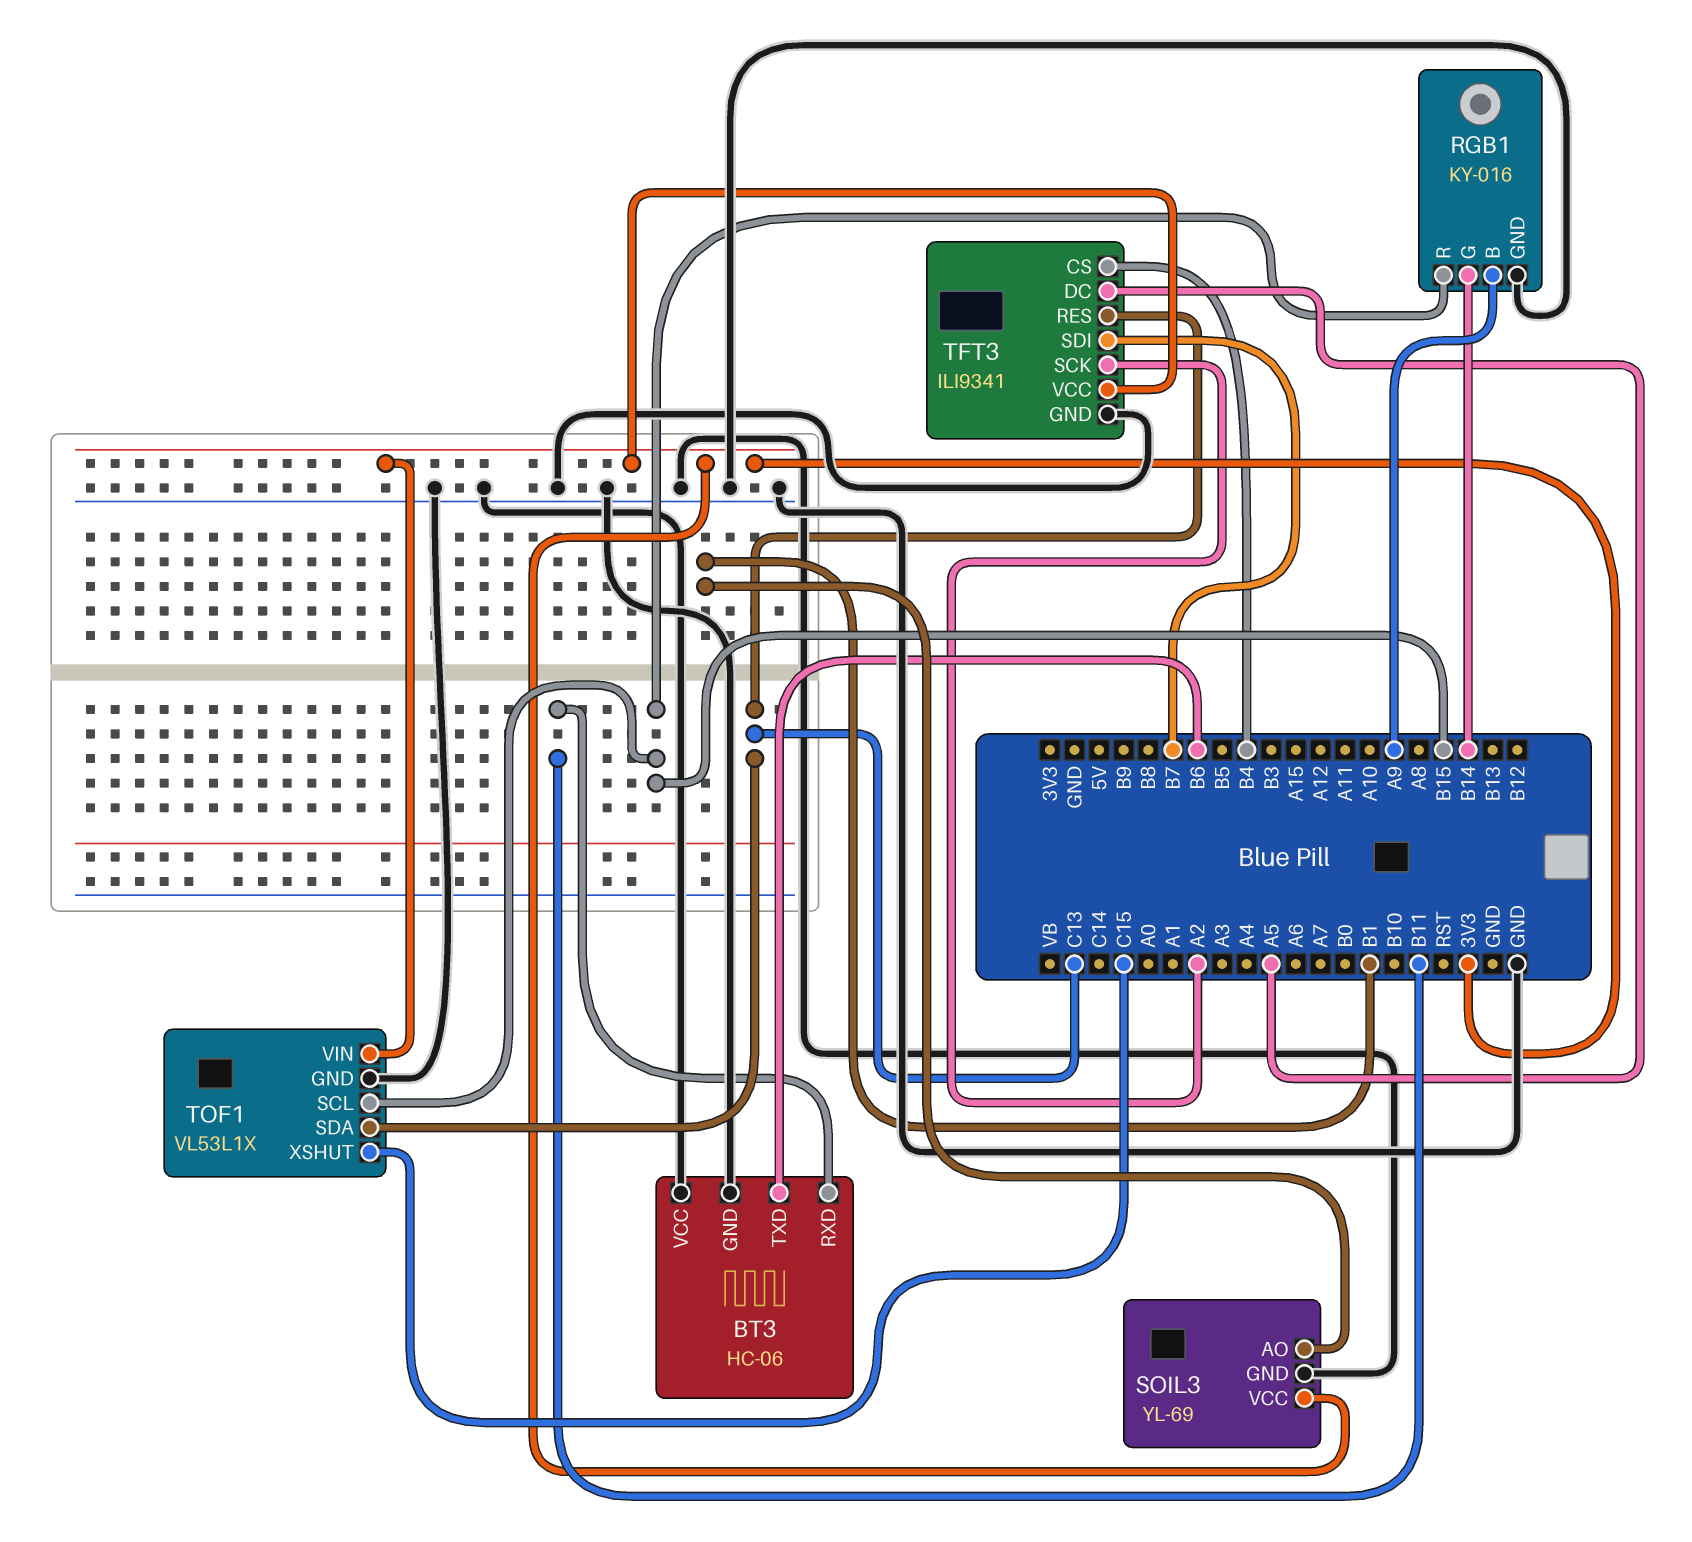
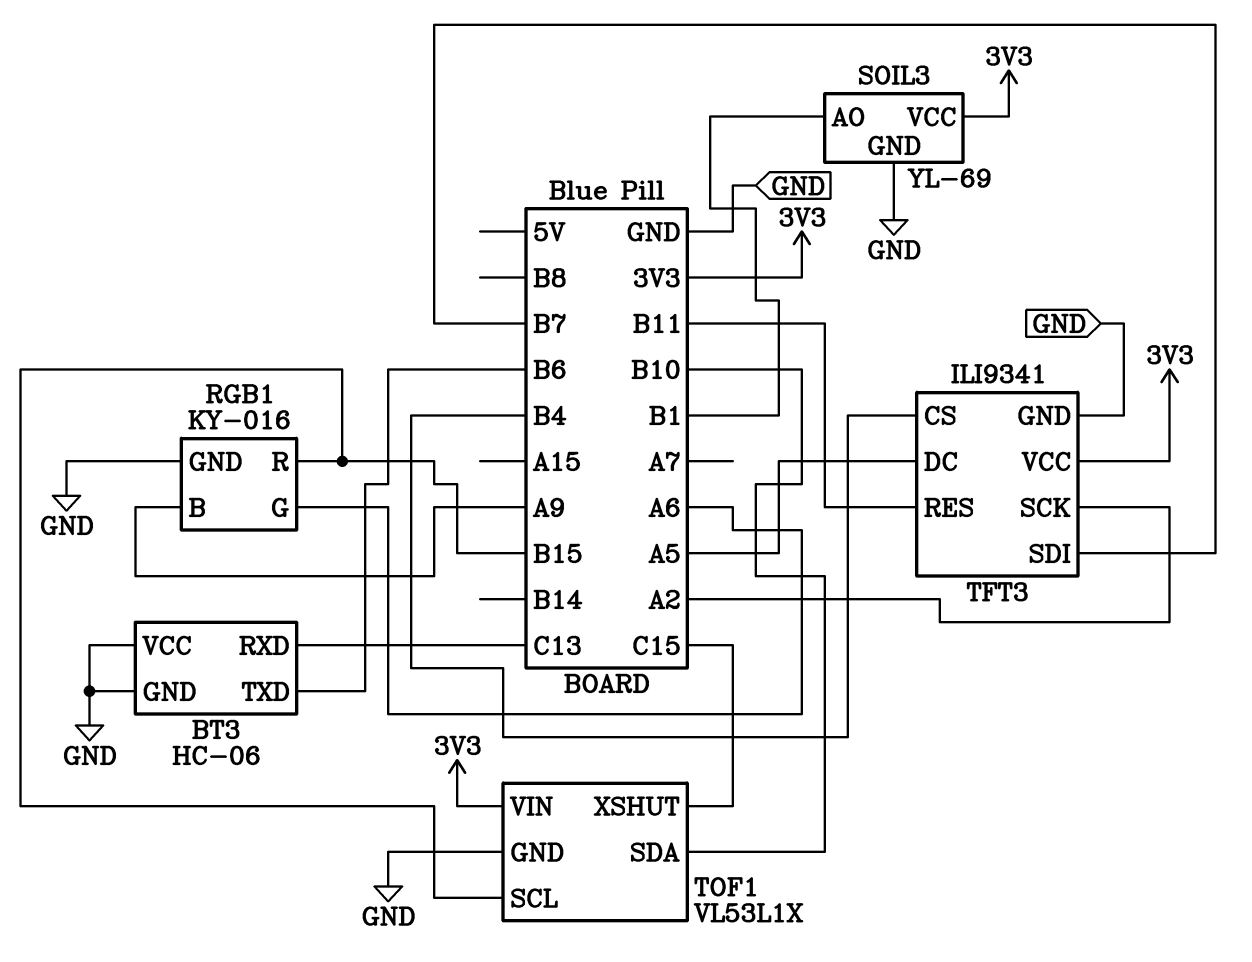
BT3 pin RXD: B11 -> C13
RGB1 pin G: B14 -> A6
TFT3 pin RES: C13 -> B11
TOF1 pin SDA: C13 -> B10

